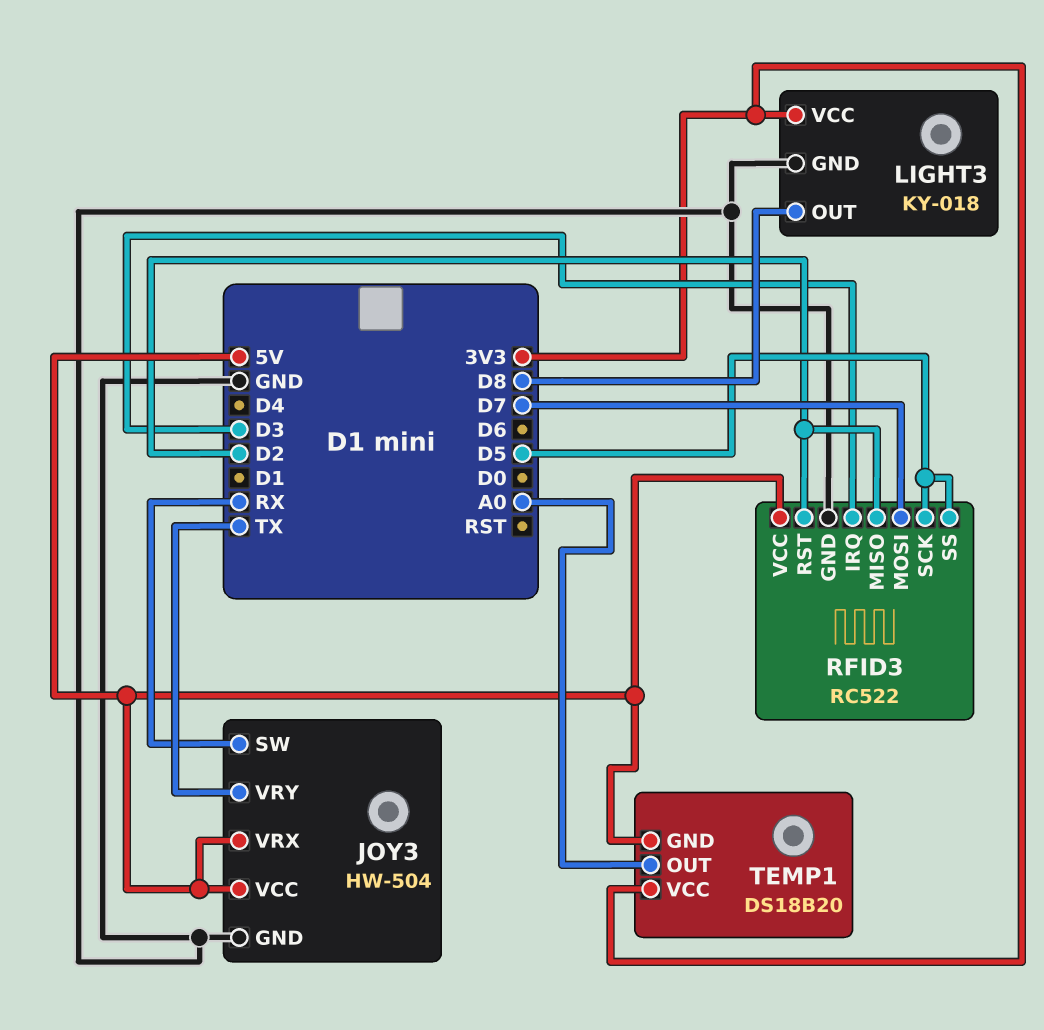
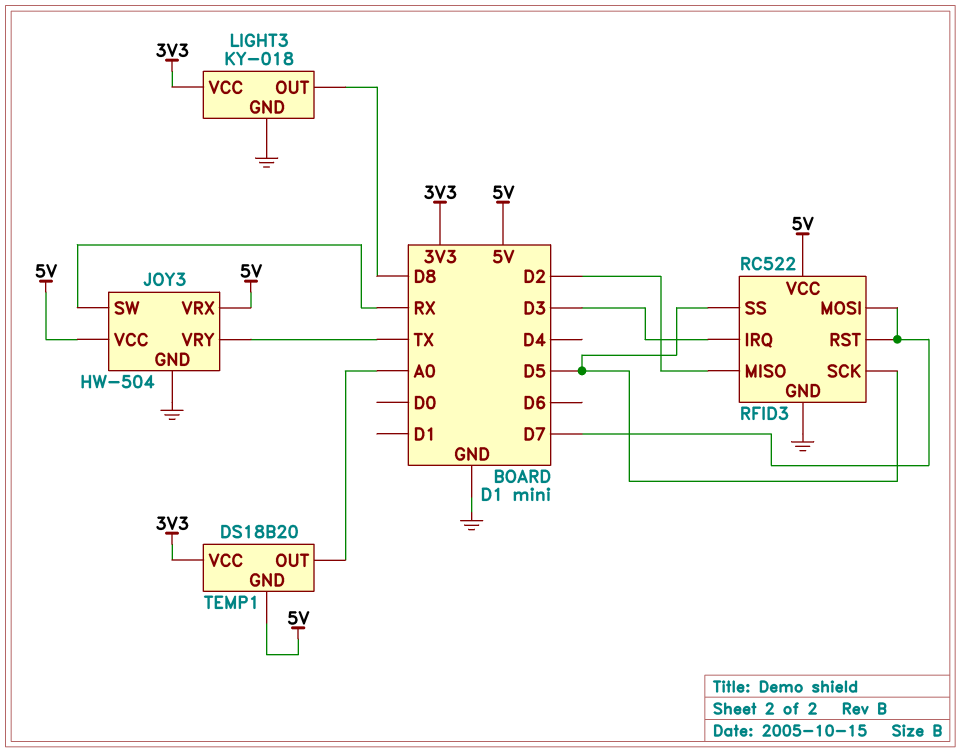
RFID3 pin RST: D2 -> D7

